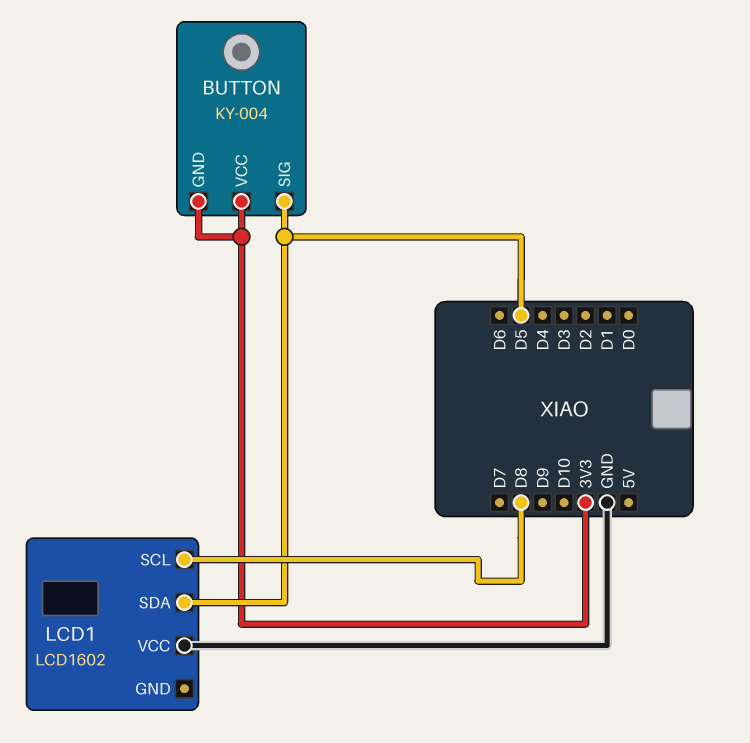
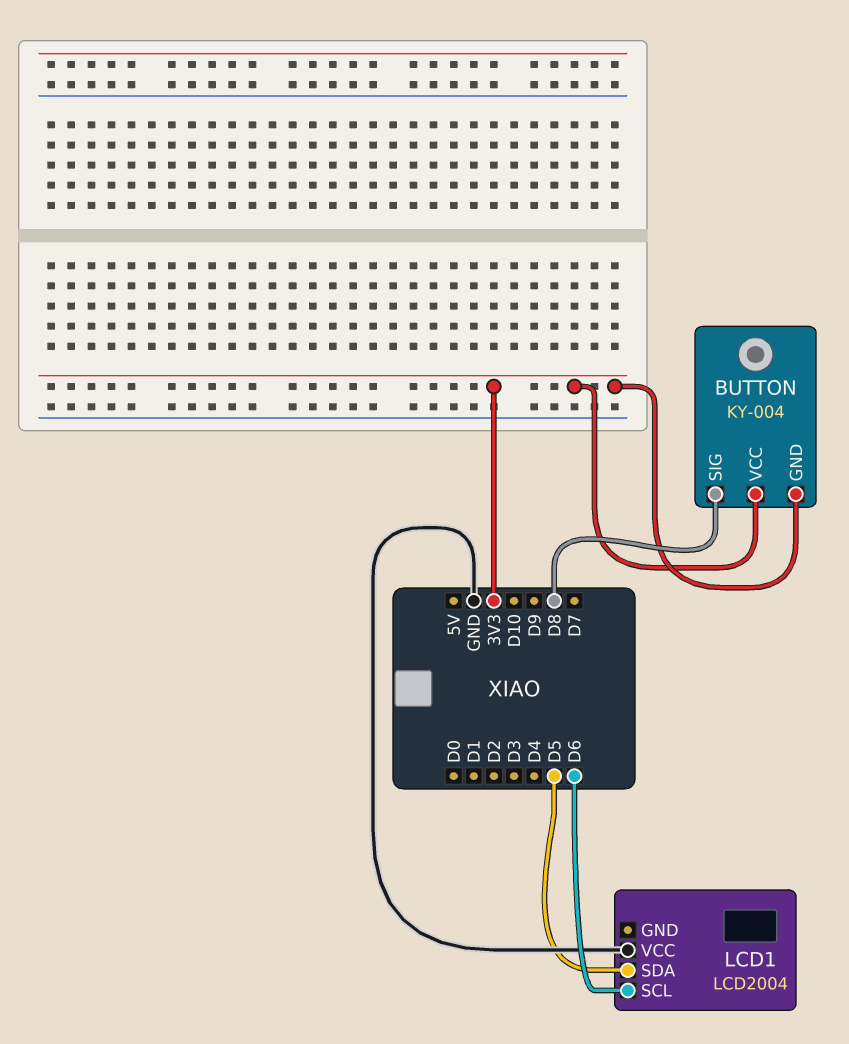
BUTTON pin SIG: D5 -> D8
LCD1: LCD1602 -> LCD2004
LCD1 pin SCL: D8 -> D6

